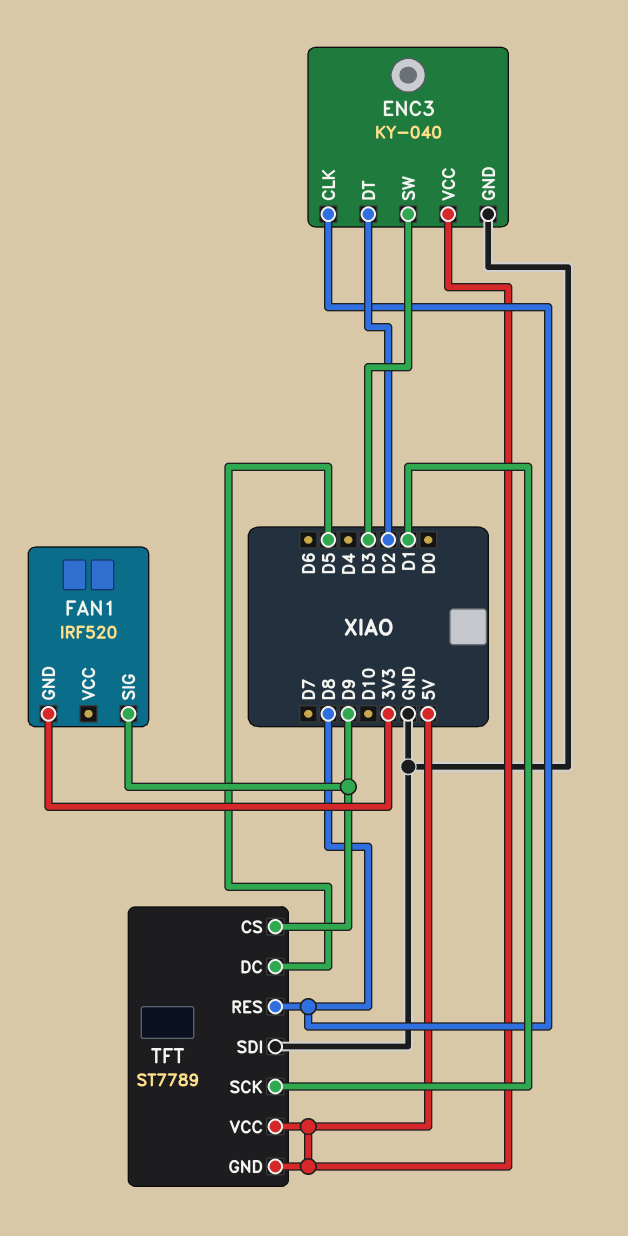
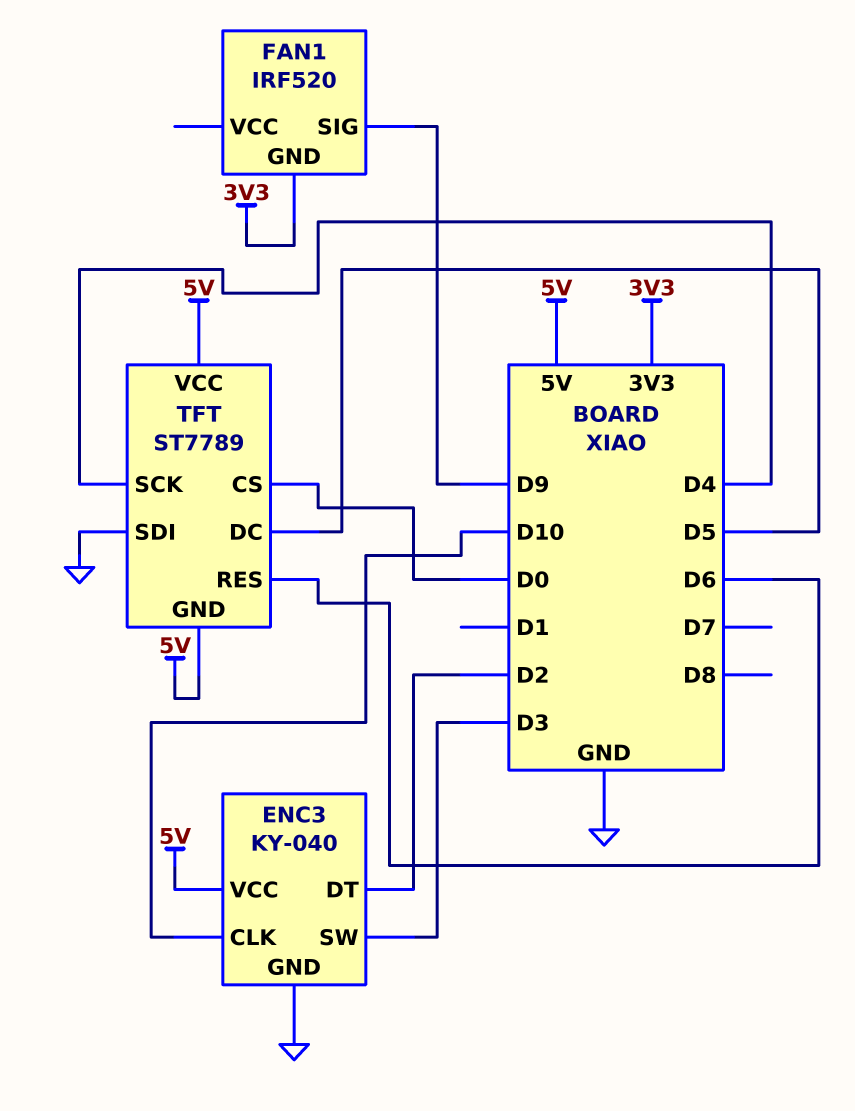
ENC3 pin CLK: D8 -> D10
TFT pin CS: D9 -> D0
TFT pin RES: D8 -> D6
TFT pin SCK: D1 -> D4

